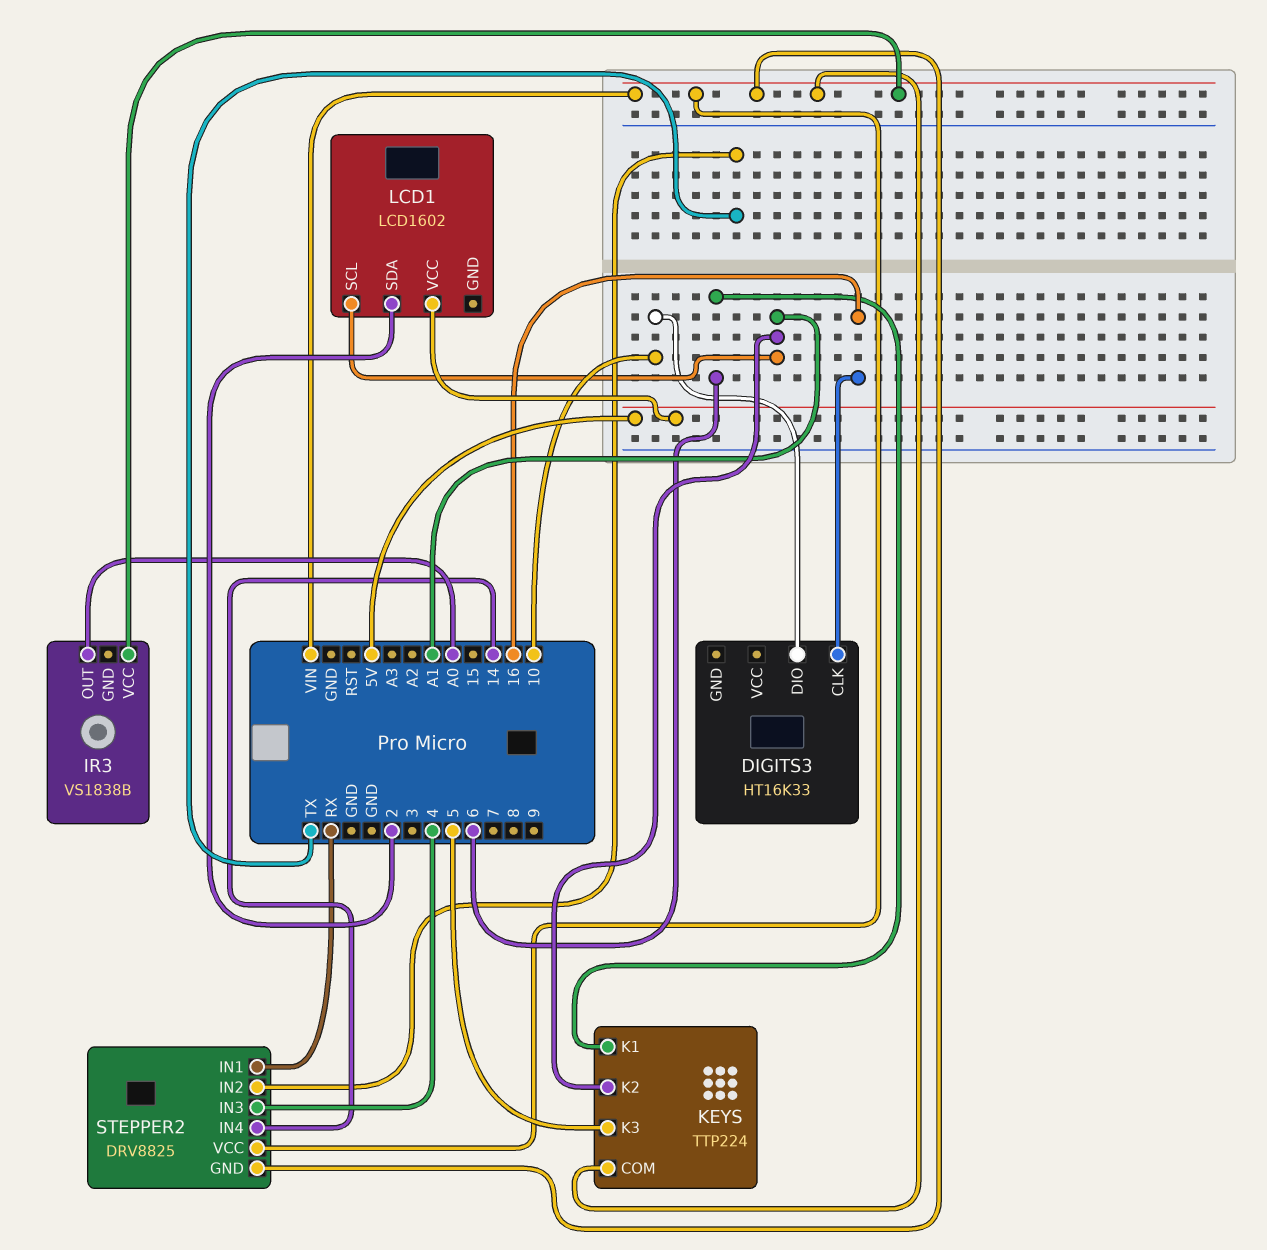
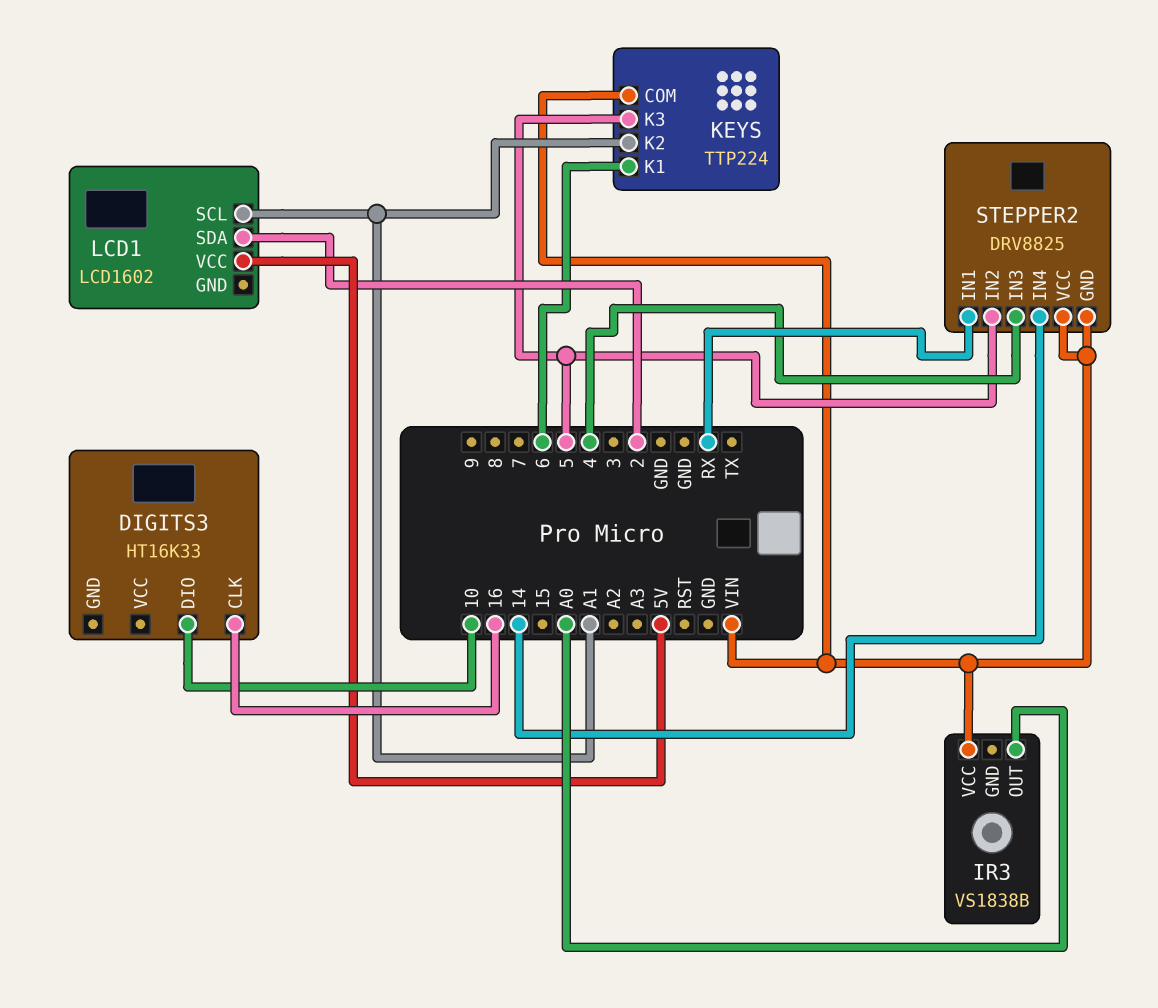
STEPPER2 pin IN2: TX -> 5

